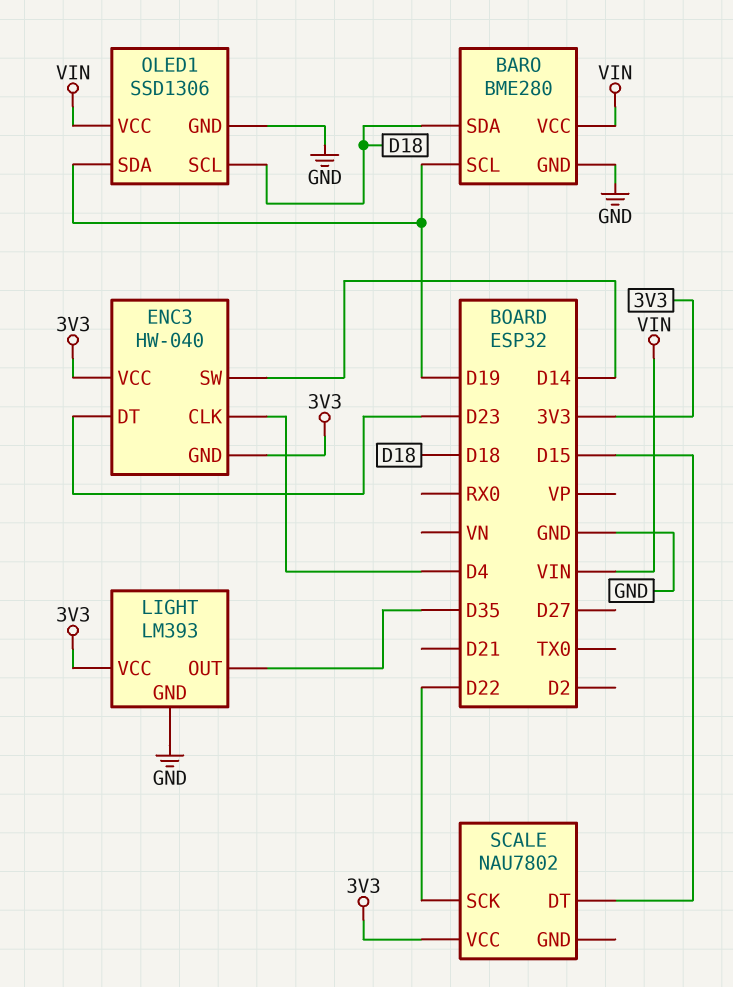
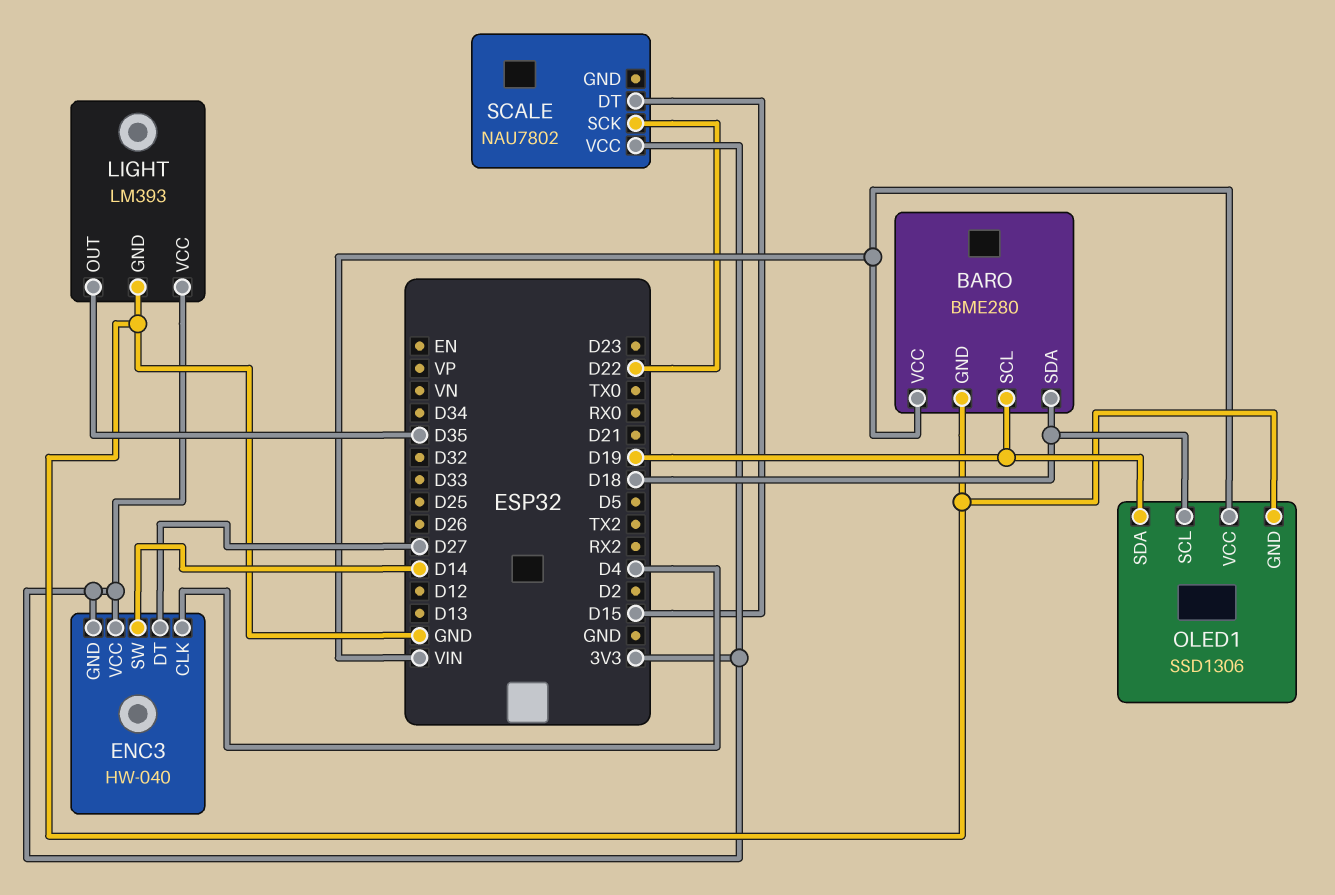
ENC3 pin DT: D23 -> D27

